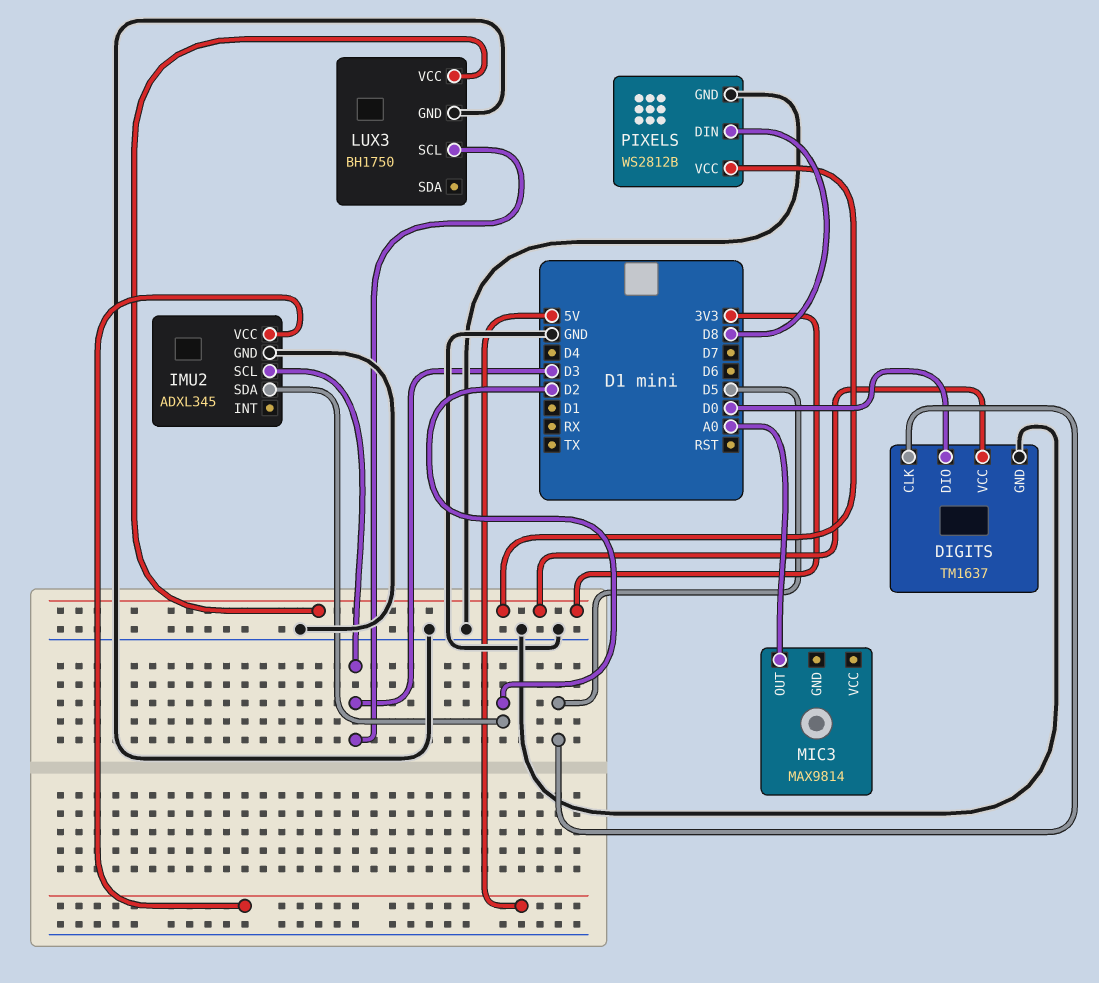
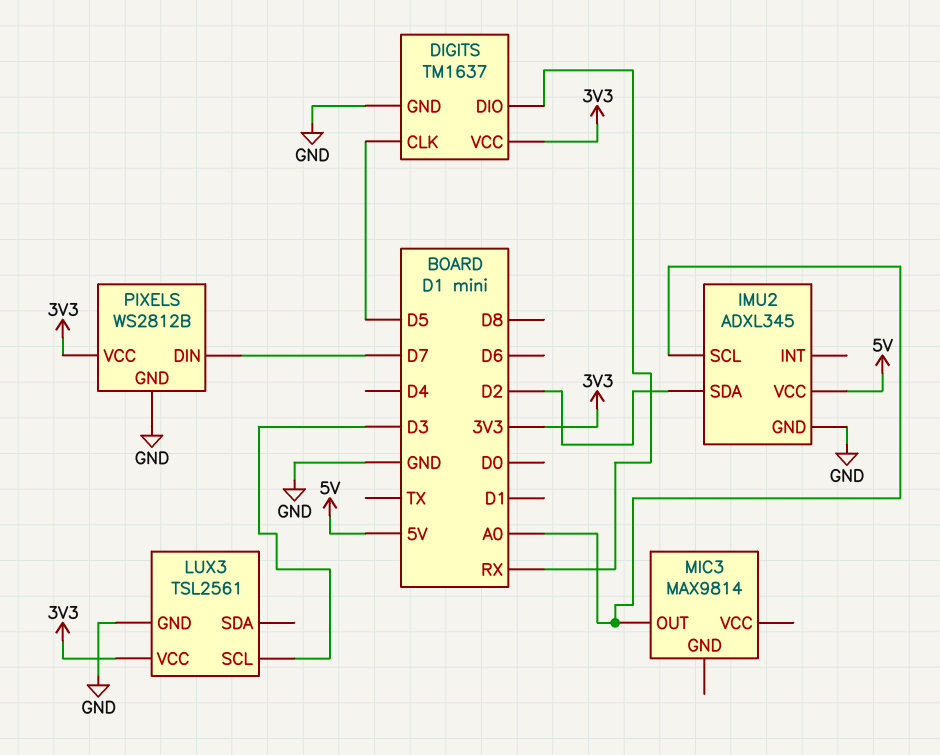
DIGITS pin DIO: D0 -> RX
IMU2 pin SCL: D3 -> A0
LUX3: BH1750 -> TSL2561
PIXELS pin DIN: D8 -> D7

